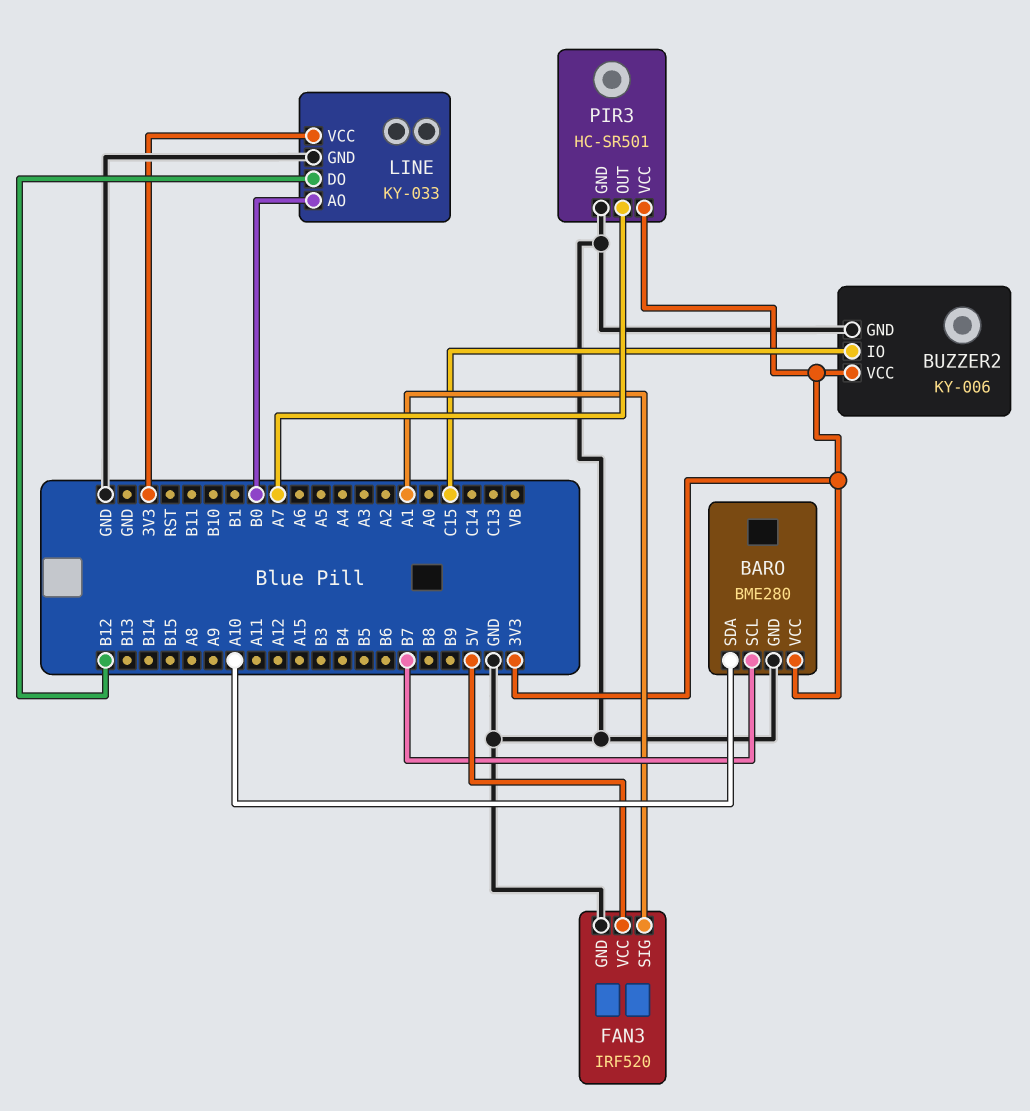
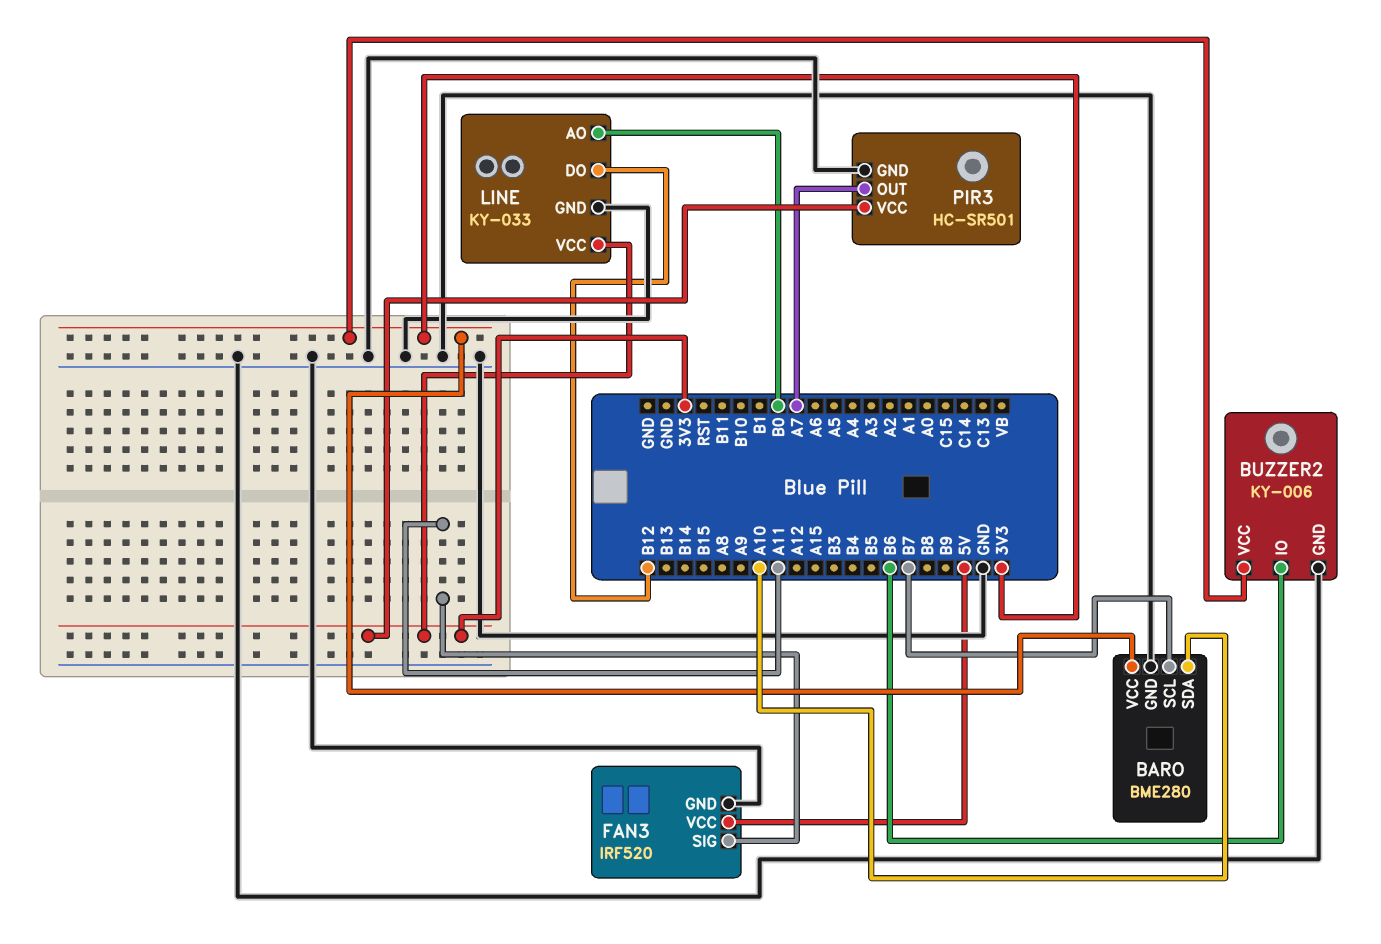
BUZZER2 pin IO: C15 -> B6
FAN3 pin SIG: A1 -> A11

